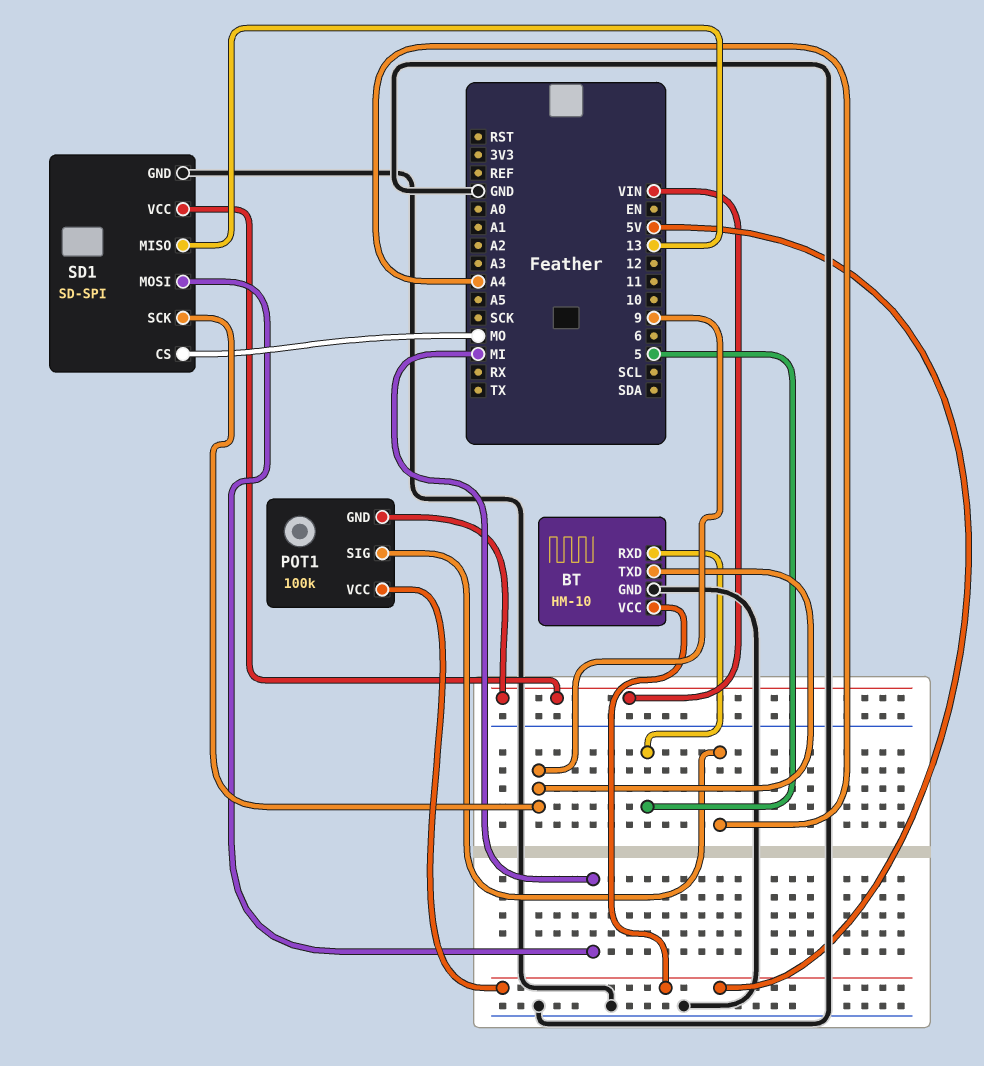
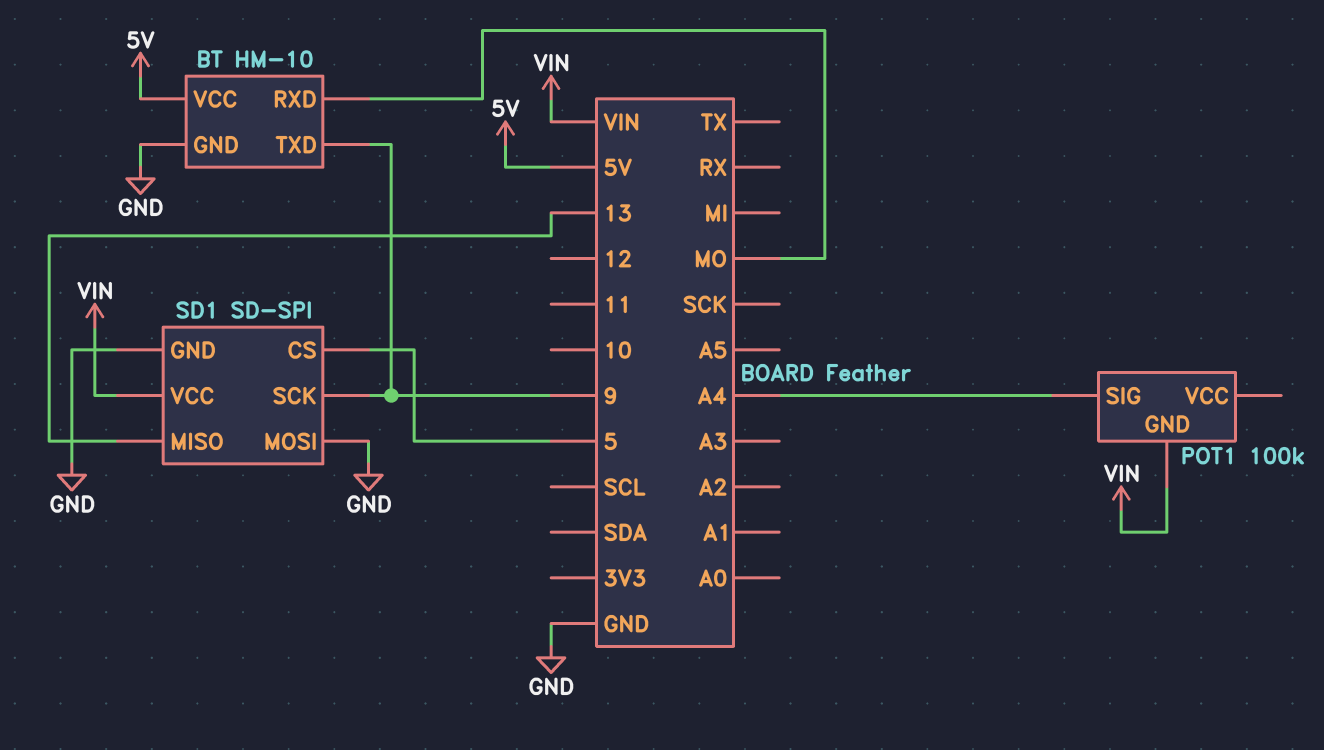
BT pin RXD: 5 -> MO
POT1 pin VCC: 5V -> none
SD1 pin CS: MO -> 5
SD1 pin MOSI: MI -> GND

